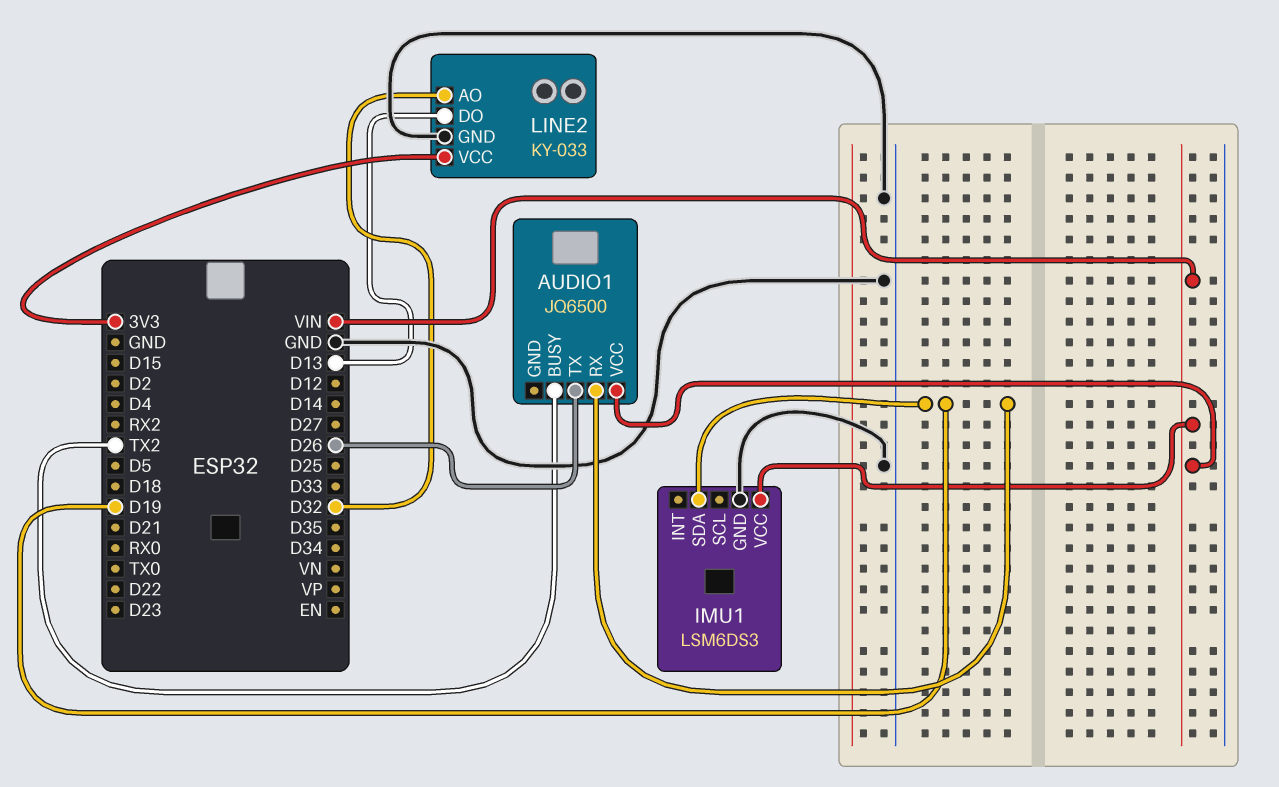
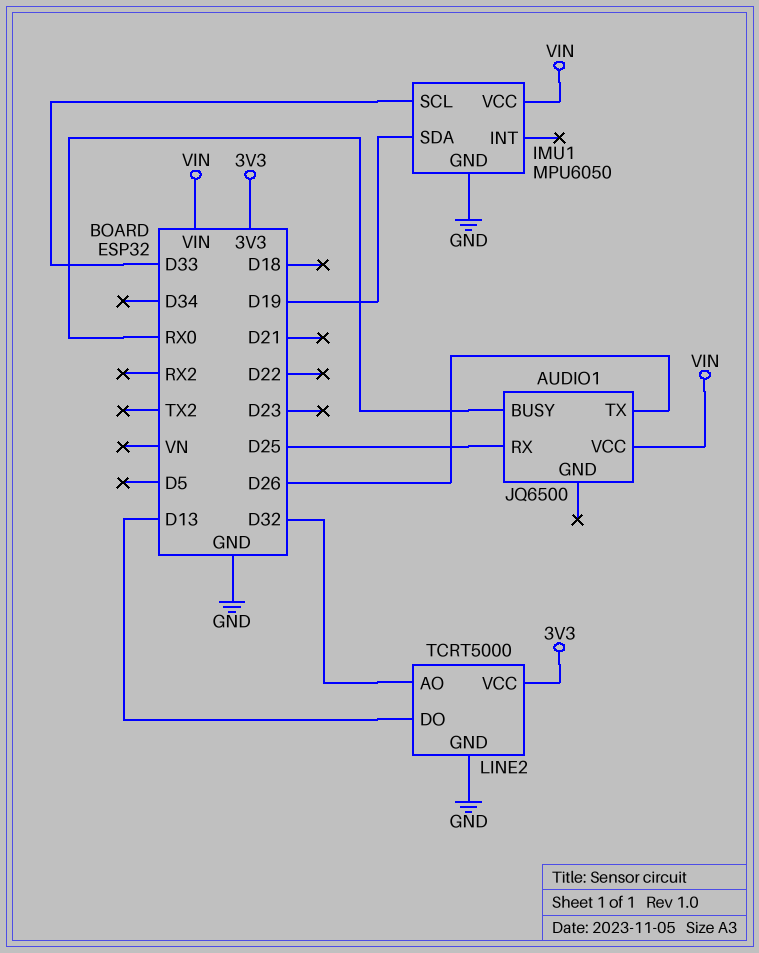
AUDIO1 pin BUSY: TX2 -> RX0
AUDIO1 pin RX: D19 -> D25
IMU1: LSM6DS3 -> MPU6050
IMU1 pin SCL: none -> D33
LINE2: KY-033 -> TCRT5000

